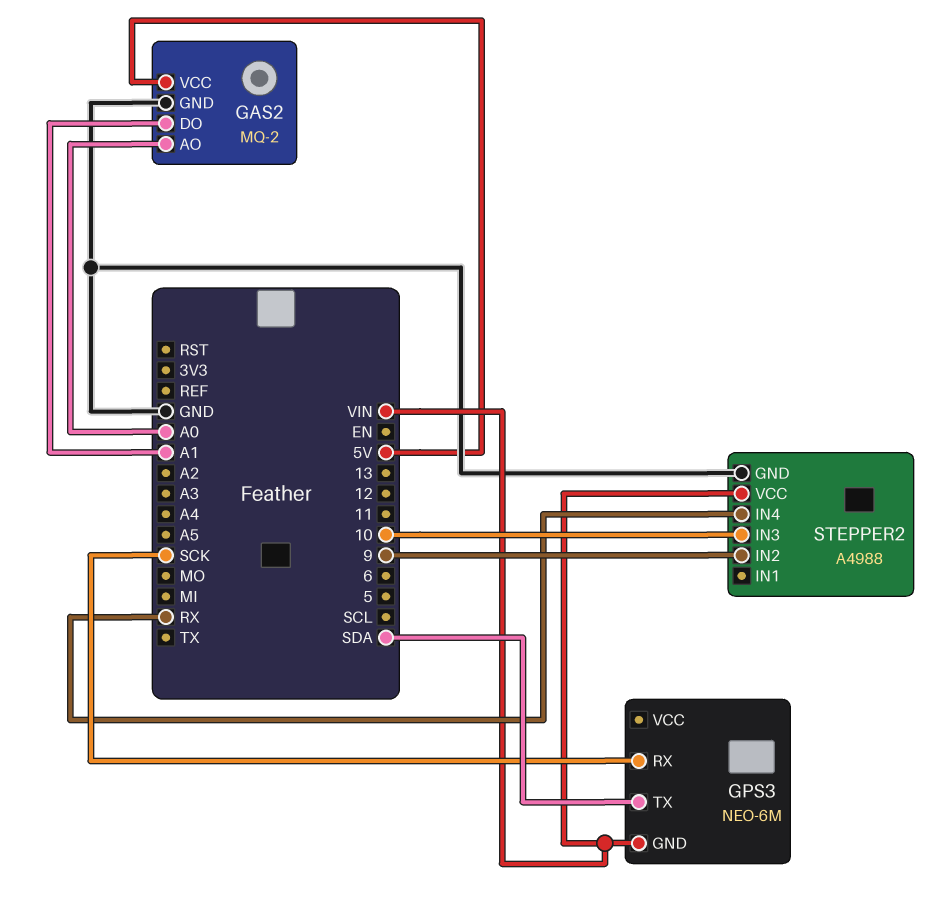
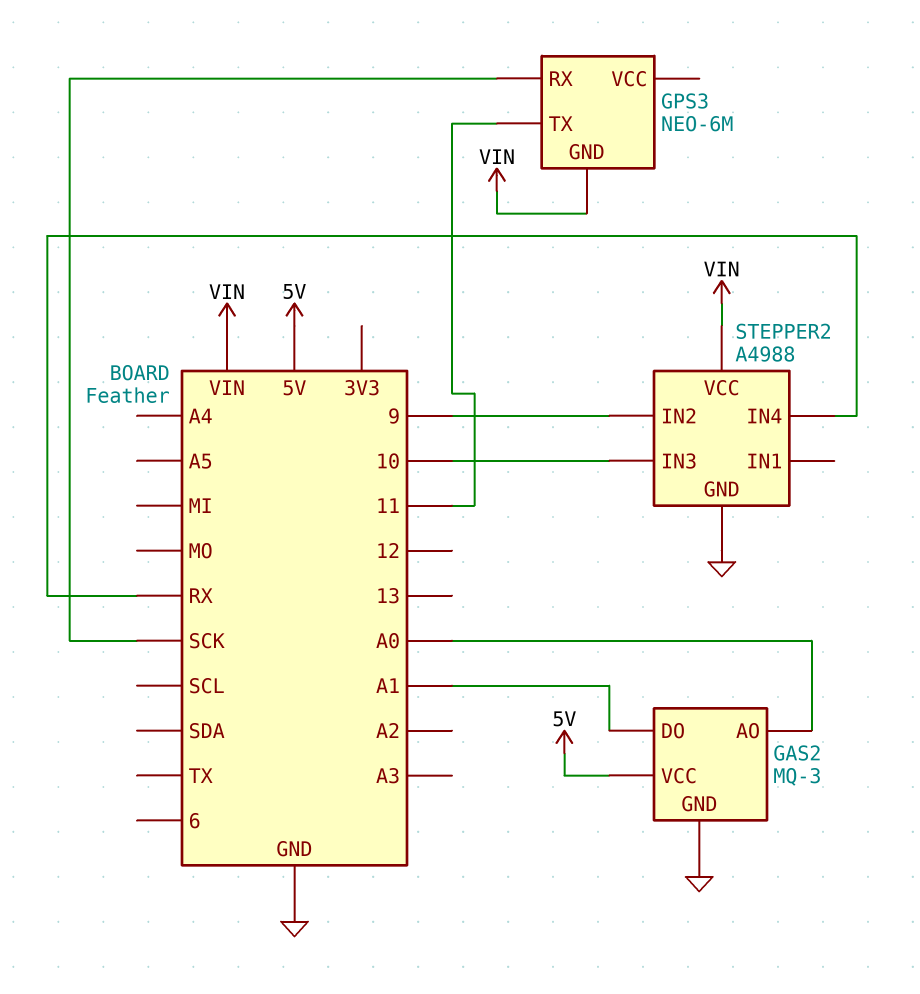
GAS2: MQ-2 -> MQ-3
GPS3 pin TX: SDA -> 11

